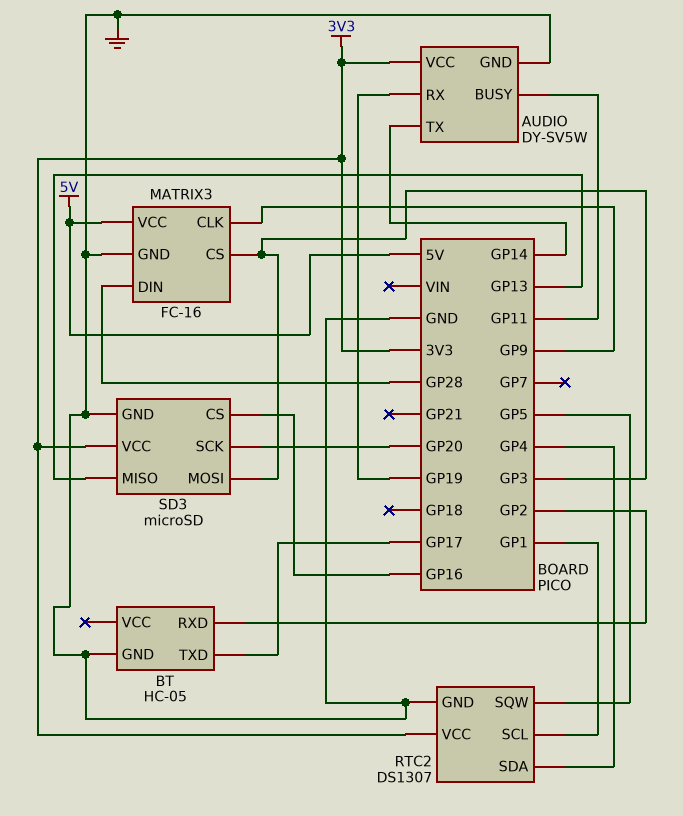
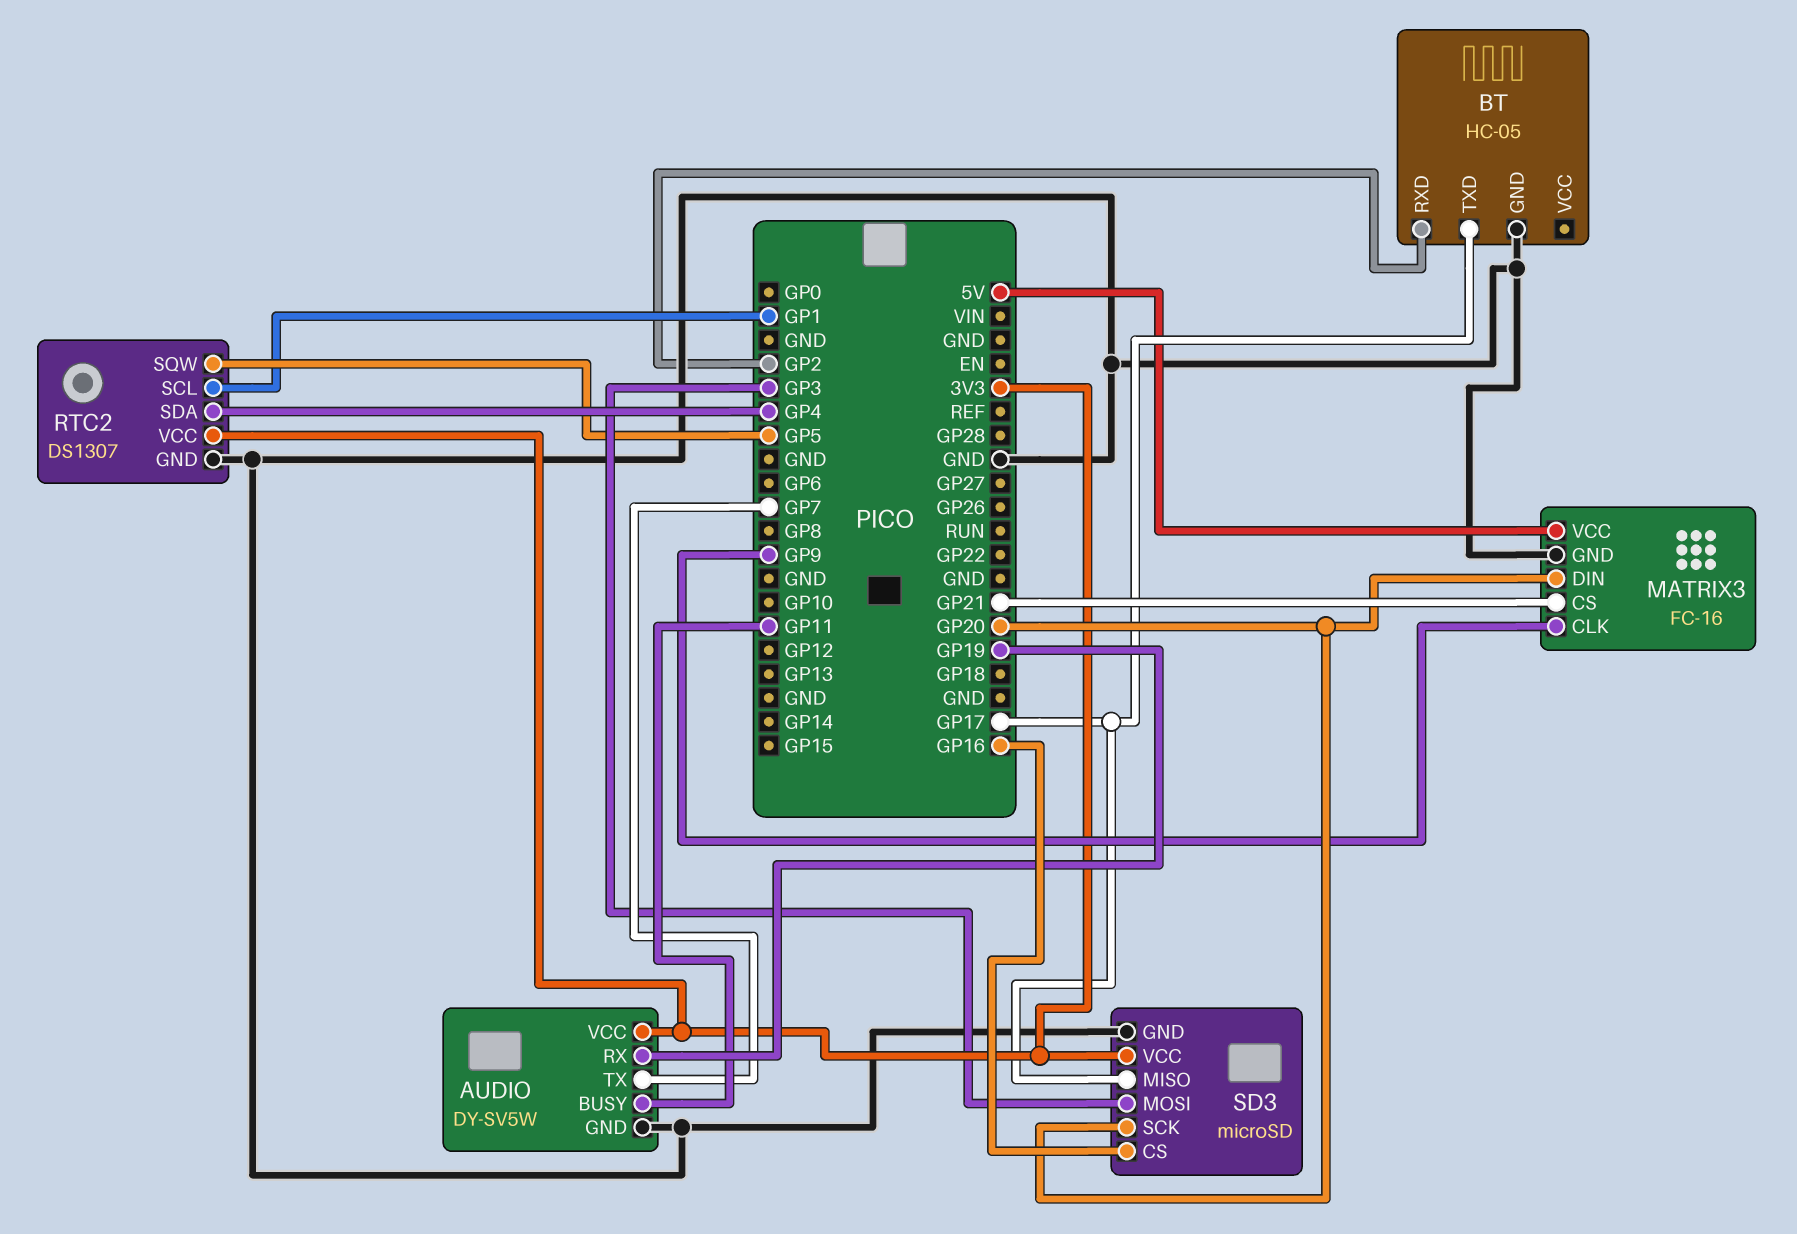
AUDIO pin TX: GP14 -> GP7
MATRIX3 pin CS: GP3 -> GP21
MATRIX3 pin DIN: GP28 -> GP20
SD3 pin MISO: GP13 -> GP17

